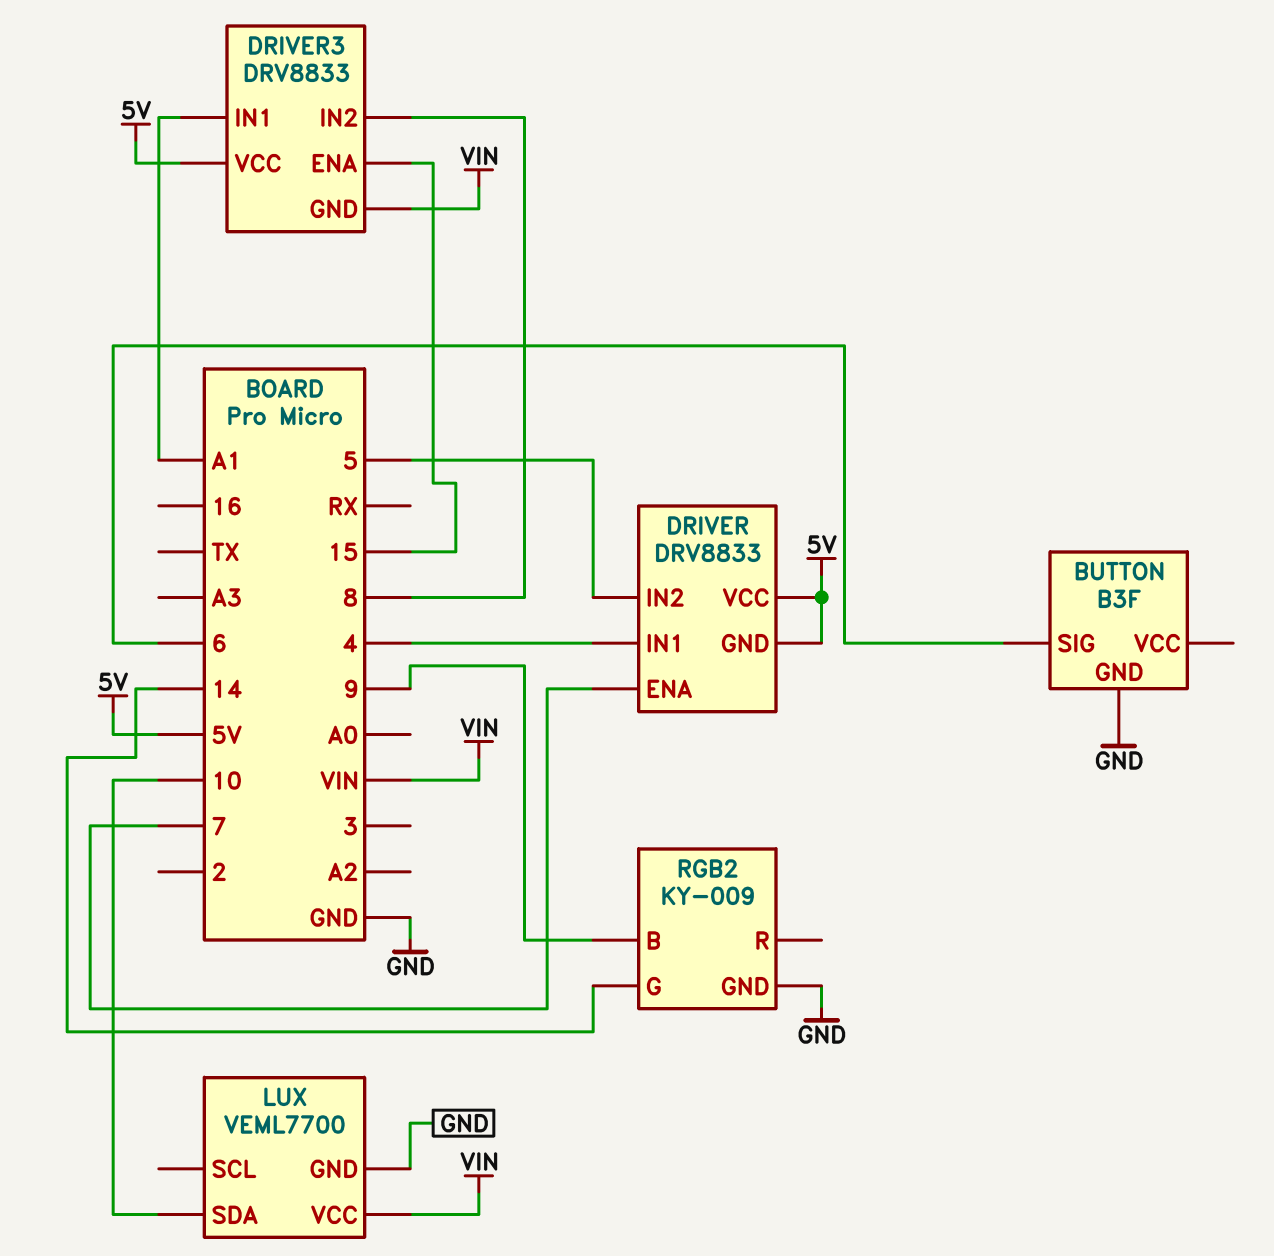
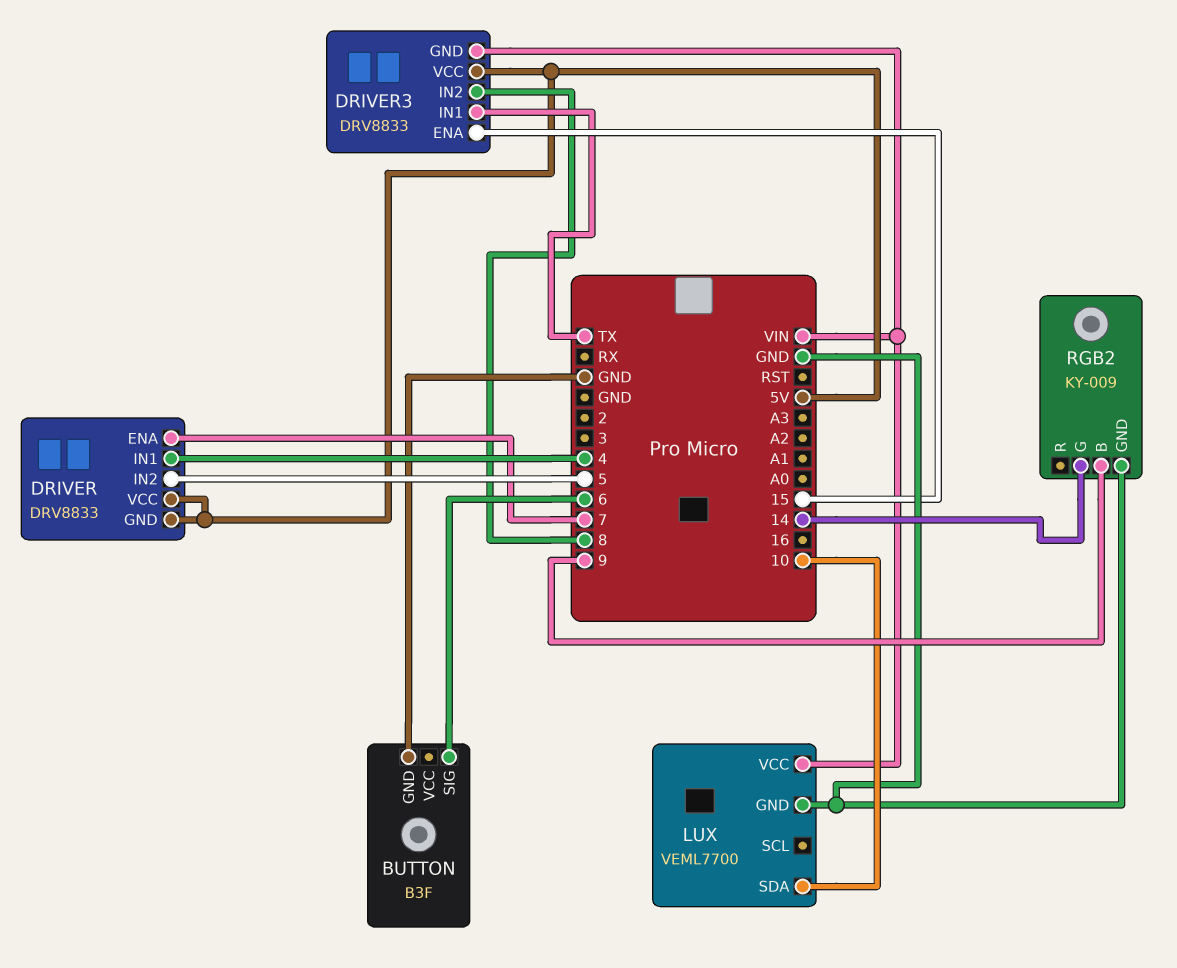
DRIVER3 pin IN1: A1 -> TX

